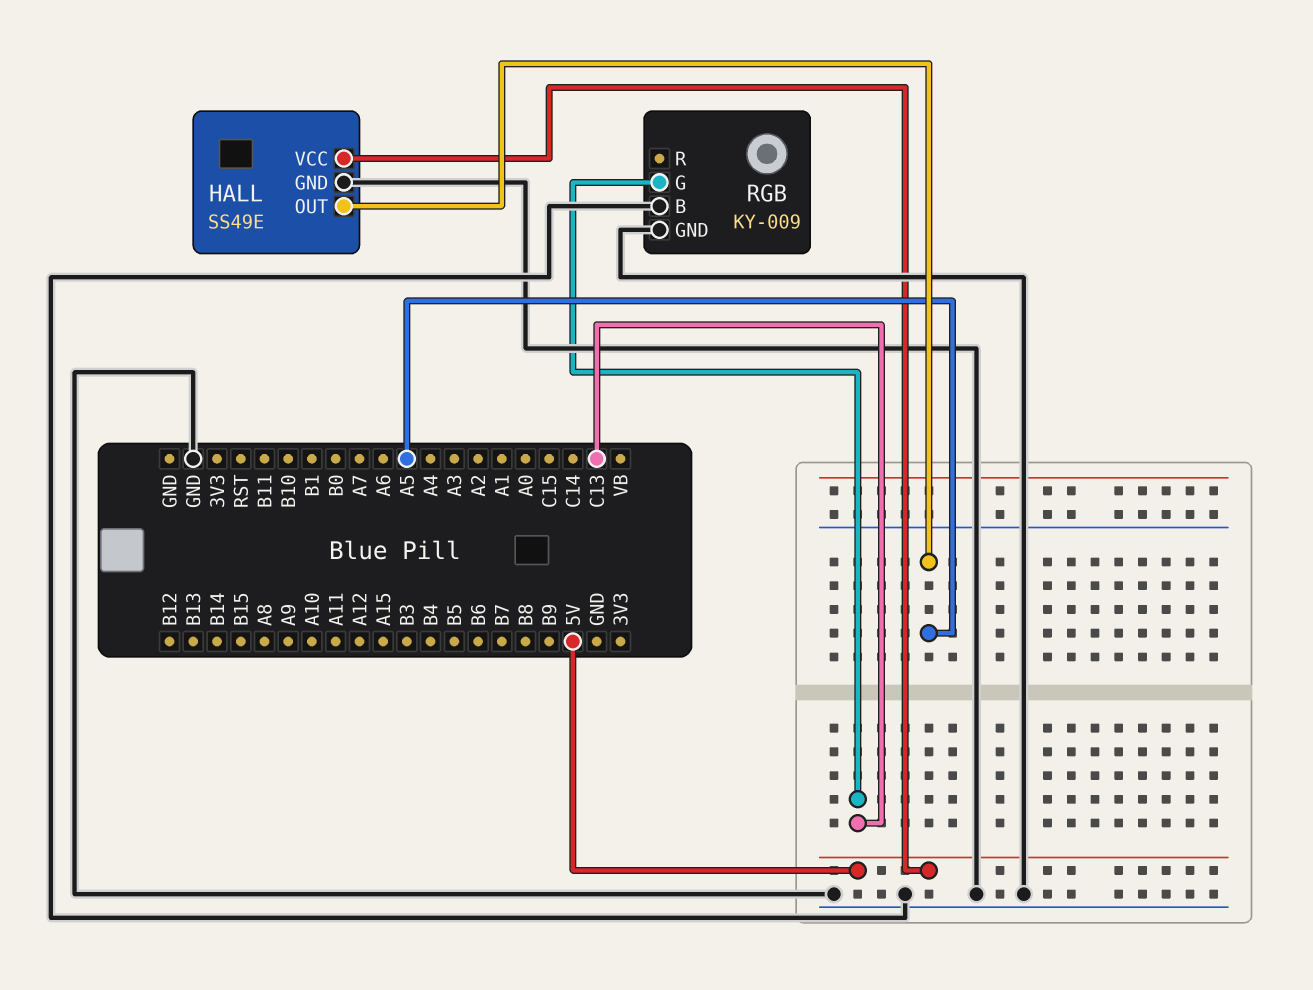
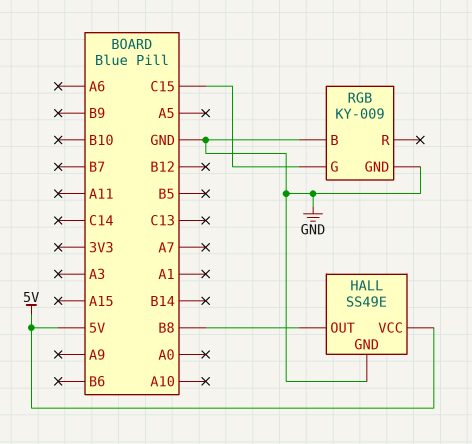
HALL pin OUT: A5 -> B8
RGB pin G: C13 -> C15

